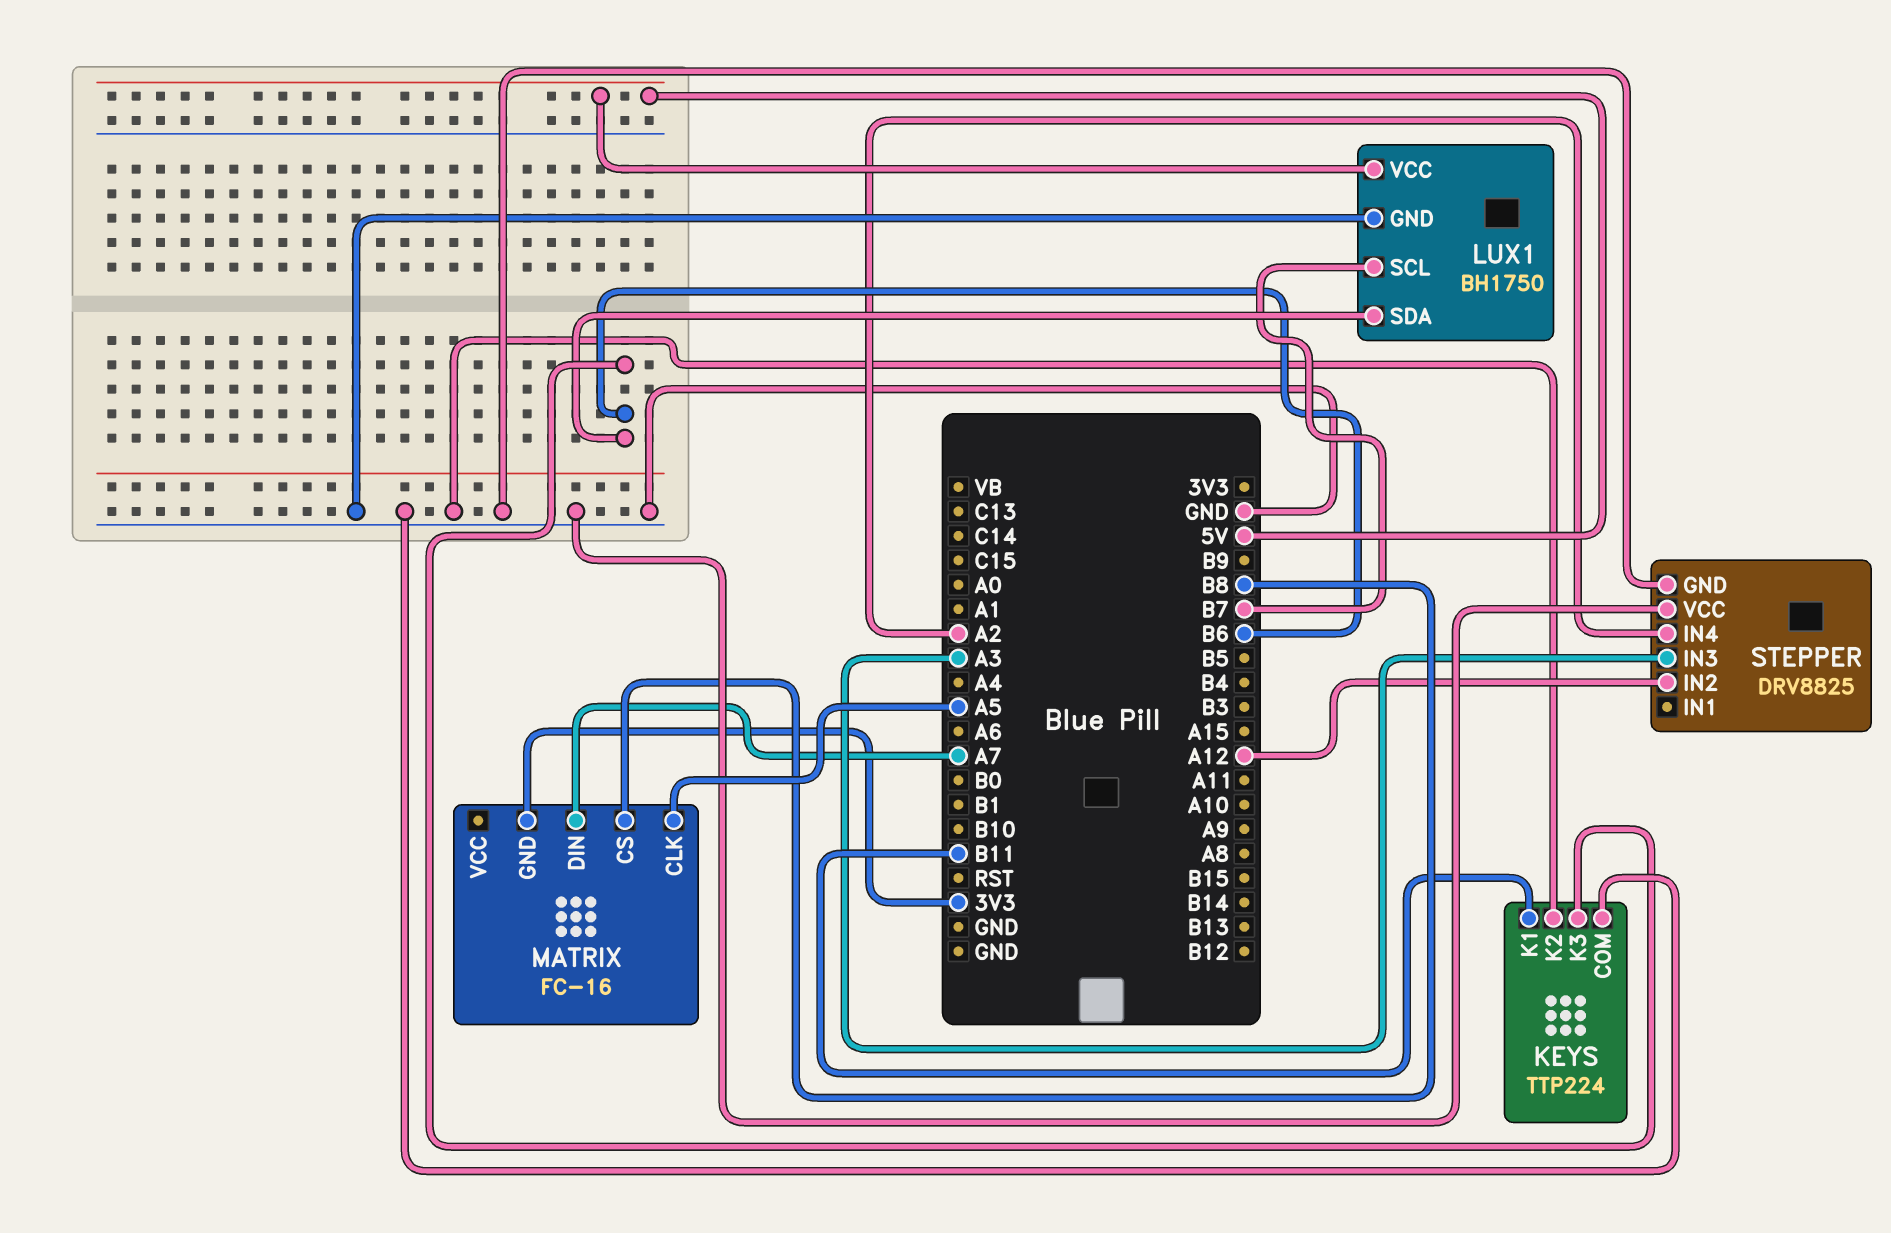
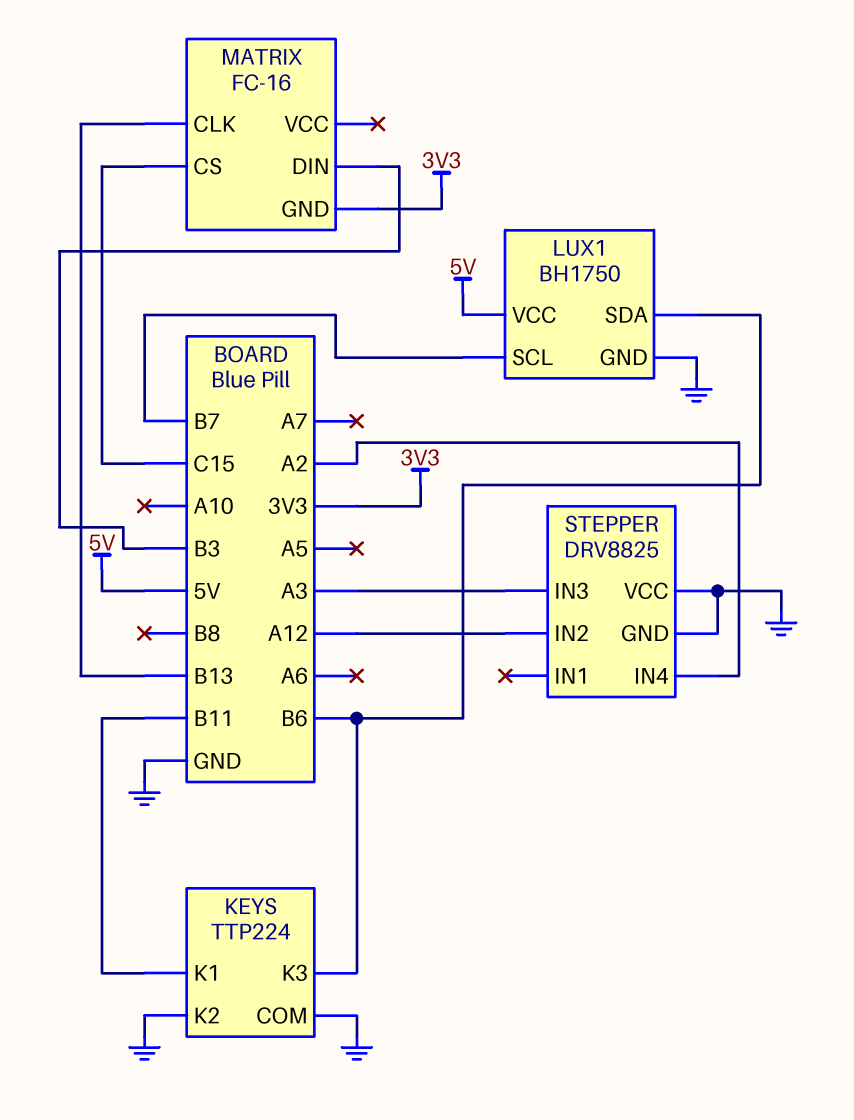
MATRIX pin CLK: A5 -> B13
MATRIX pin CS: B8 -> C15
MATRIX pin DIN: A7 -> B3

